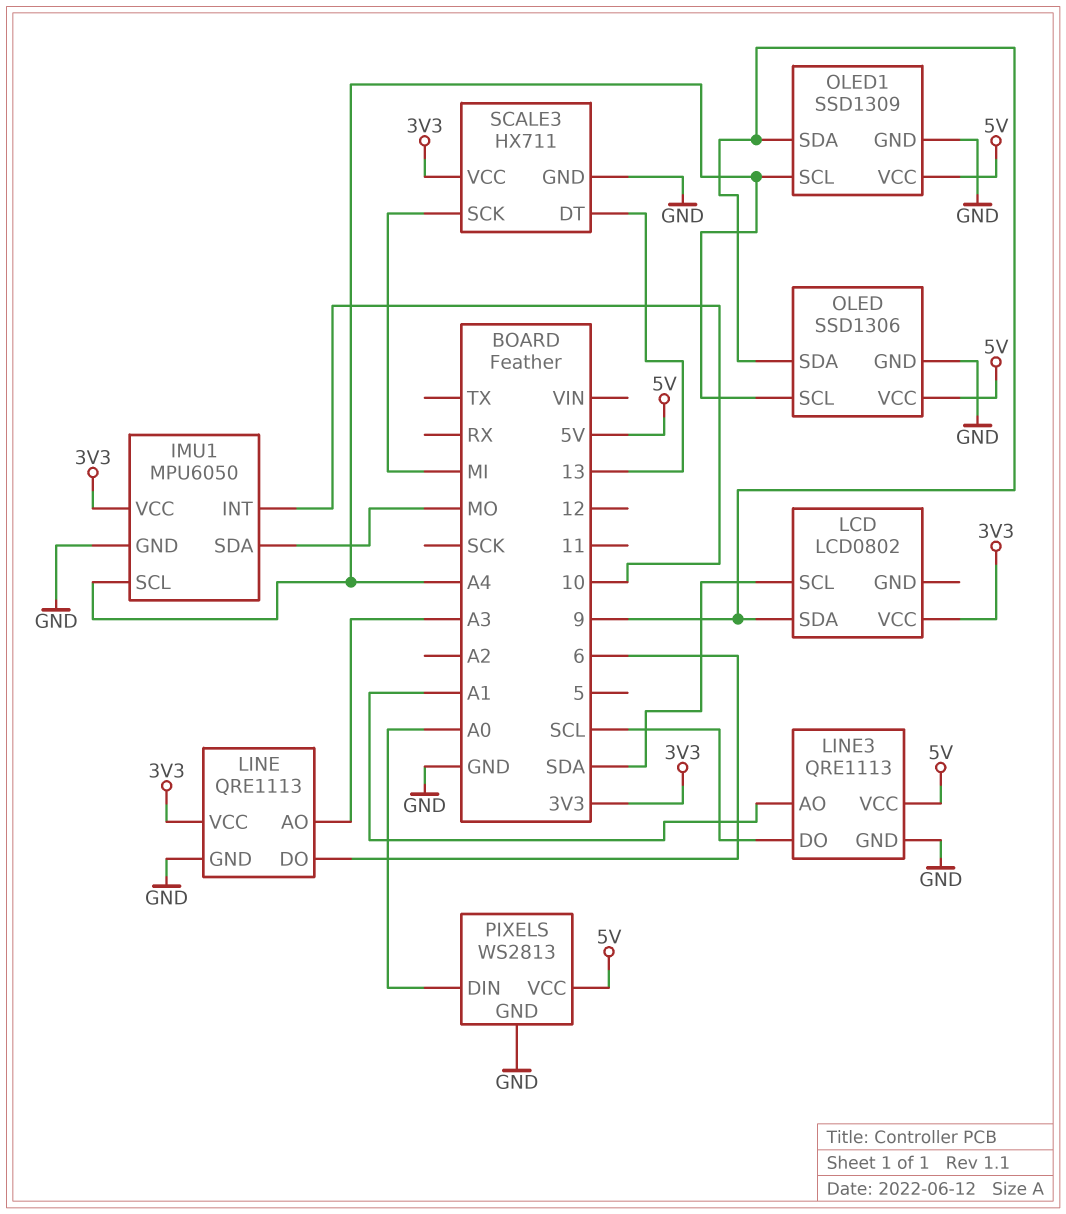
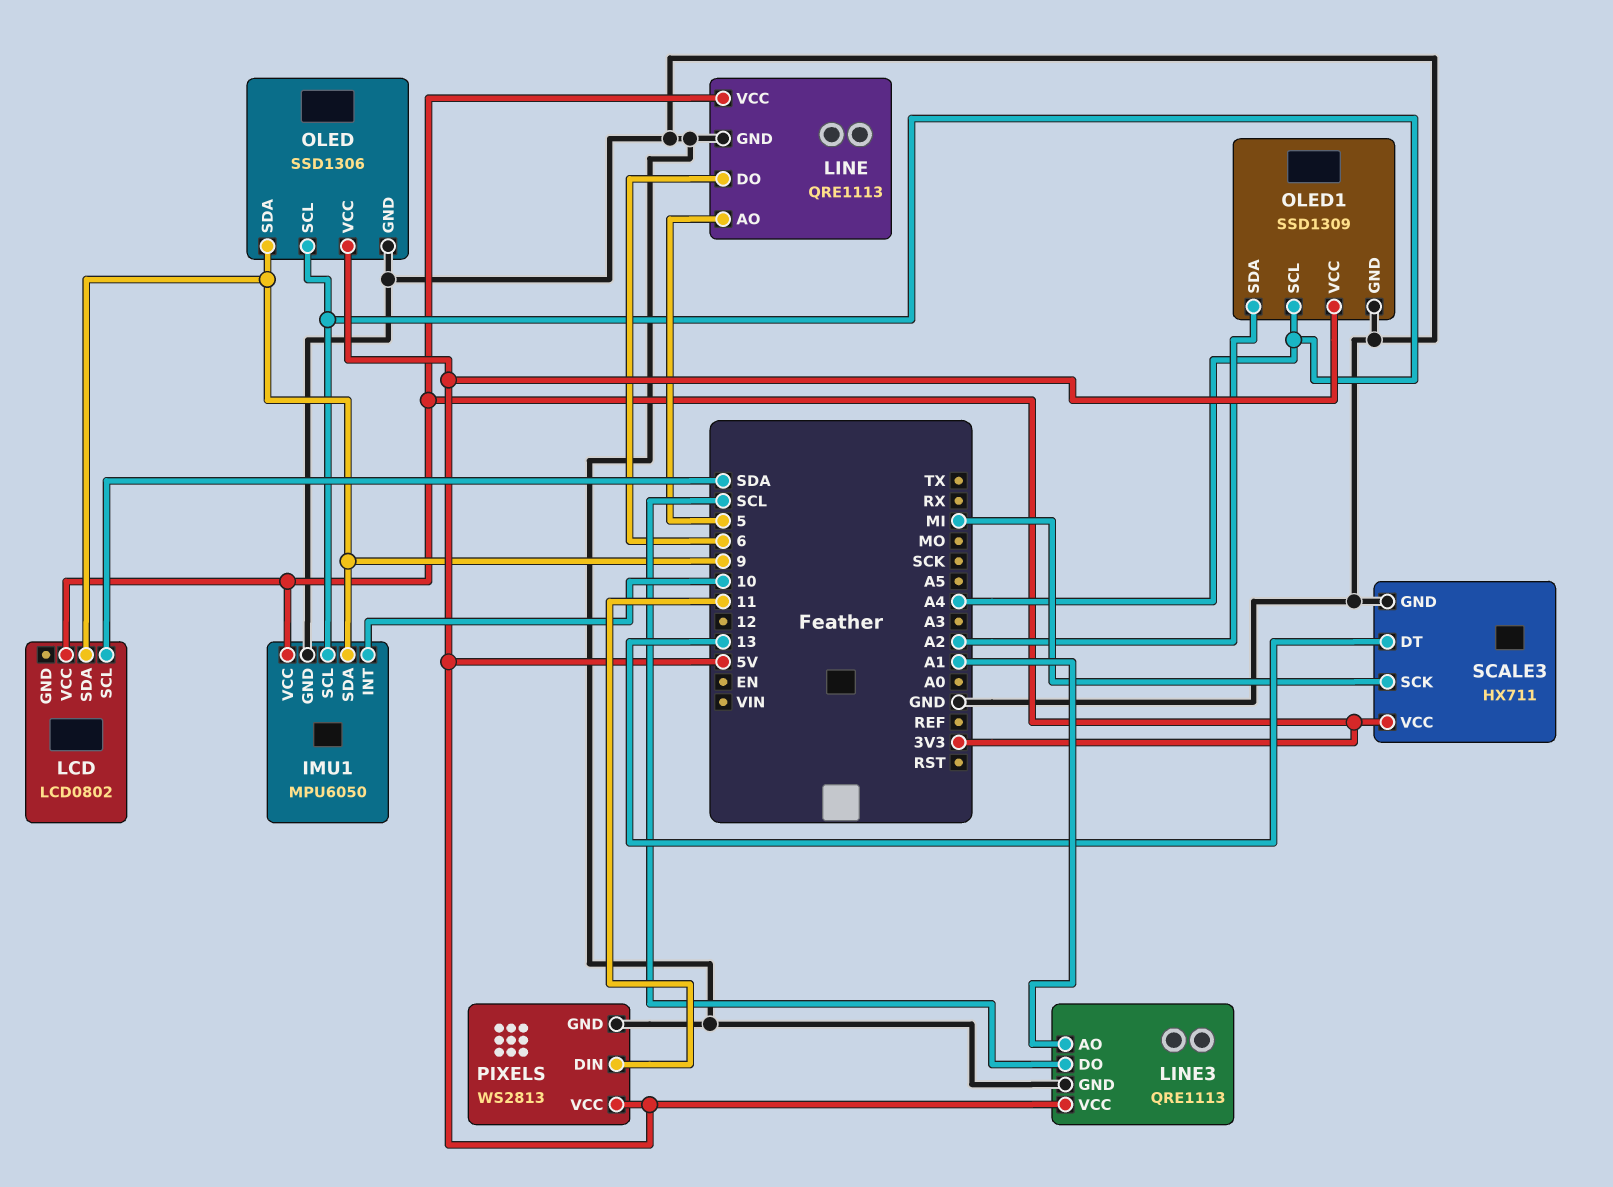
IMU1 pin SDA: MO -> 9
LINE pin AO: A3 -> 5
OLED1 pin SDA: 9 -> A2
PIXELS pin DIN: A0 -> 11

